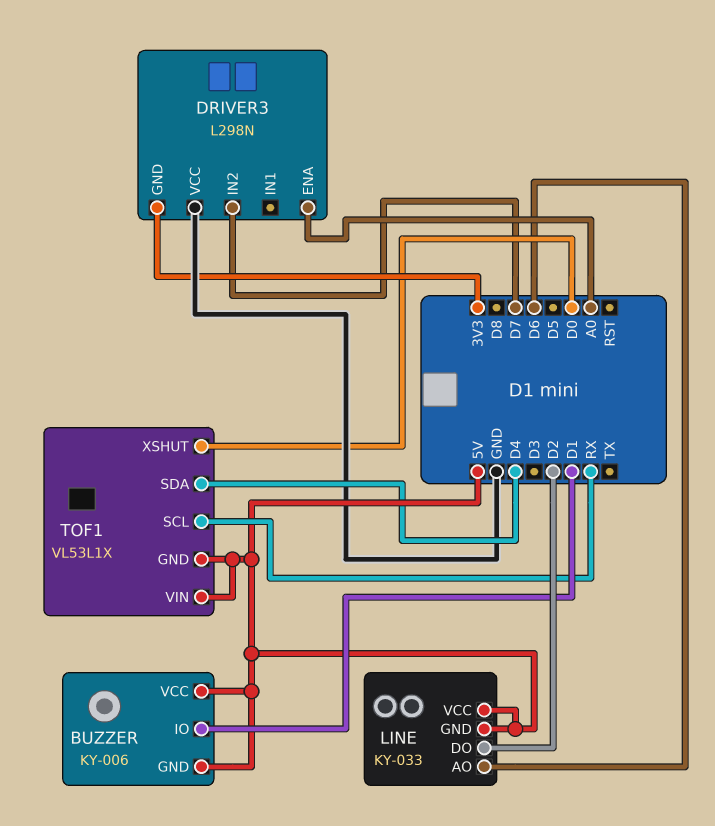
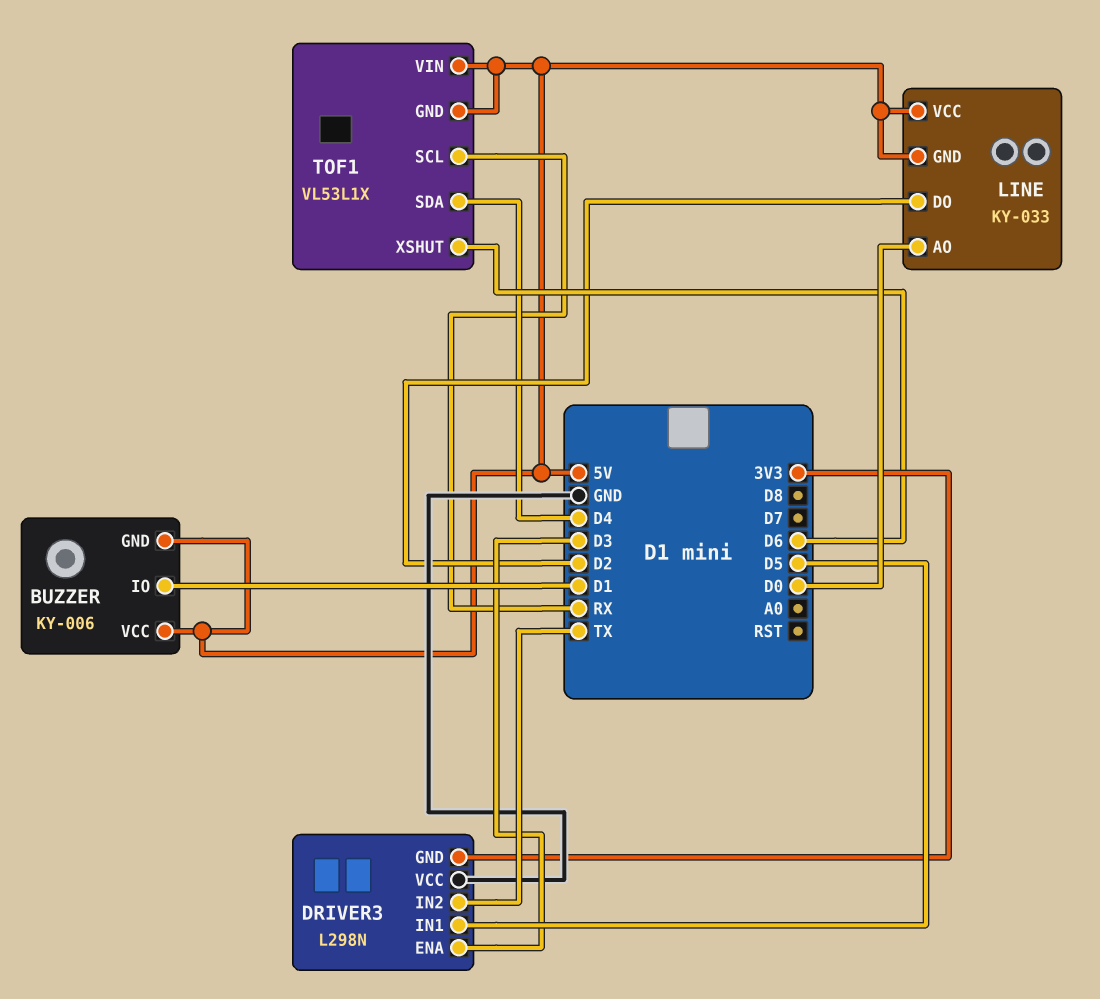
DRIVER3 pin ENA: A0 -> D3
DRIVER3 pin IN1: none -> D5
DRIVER3 pin IN2: D7 -> TX
LINE pin AO: D6 -> D0
TOF1 pin XSHUT: D0 -> D6

